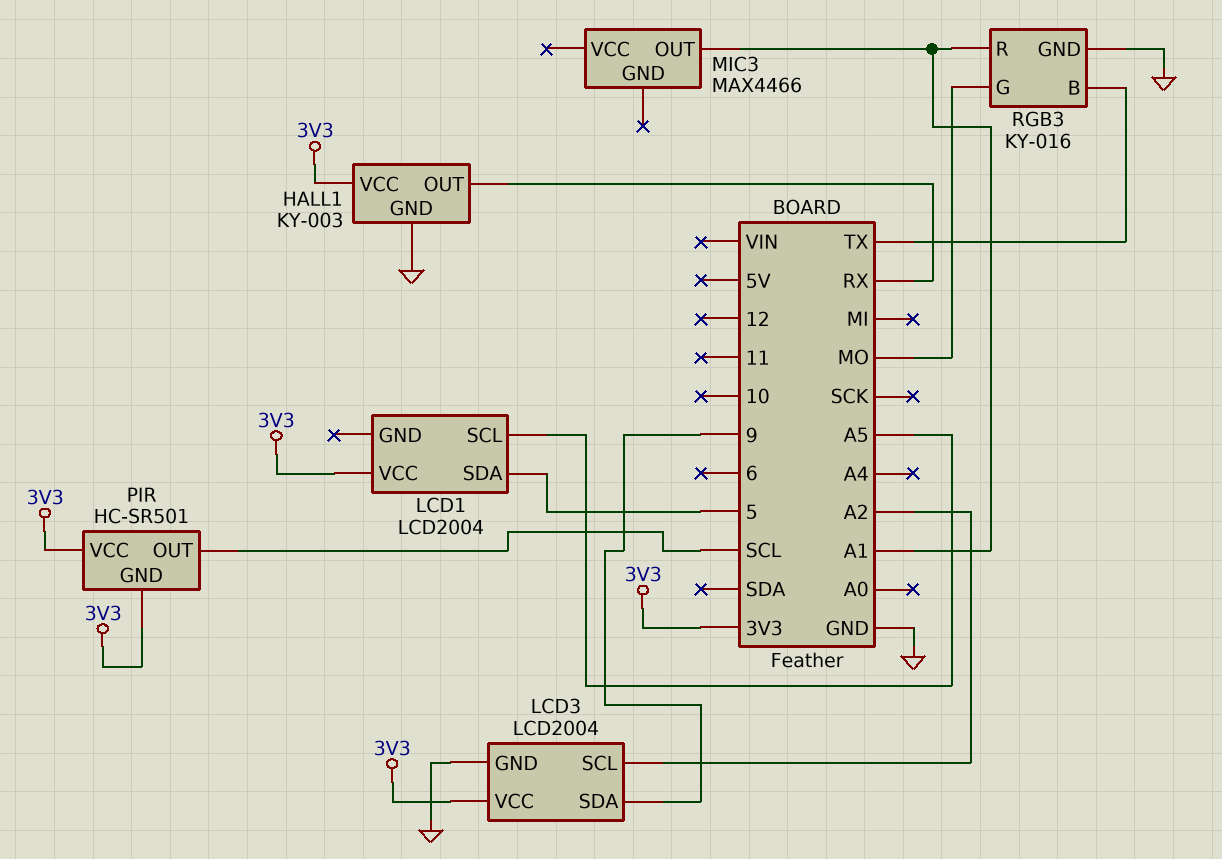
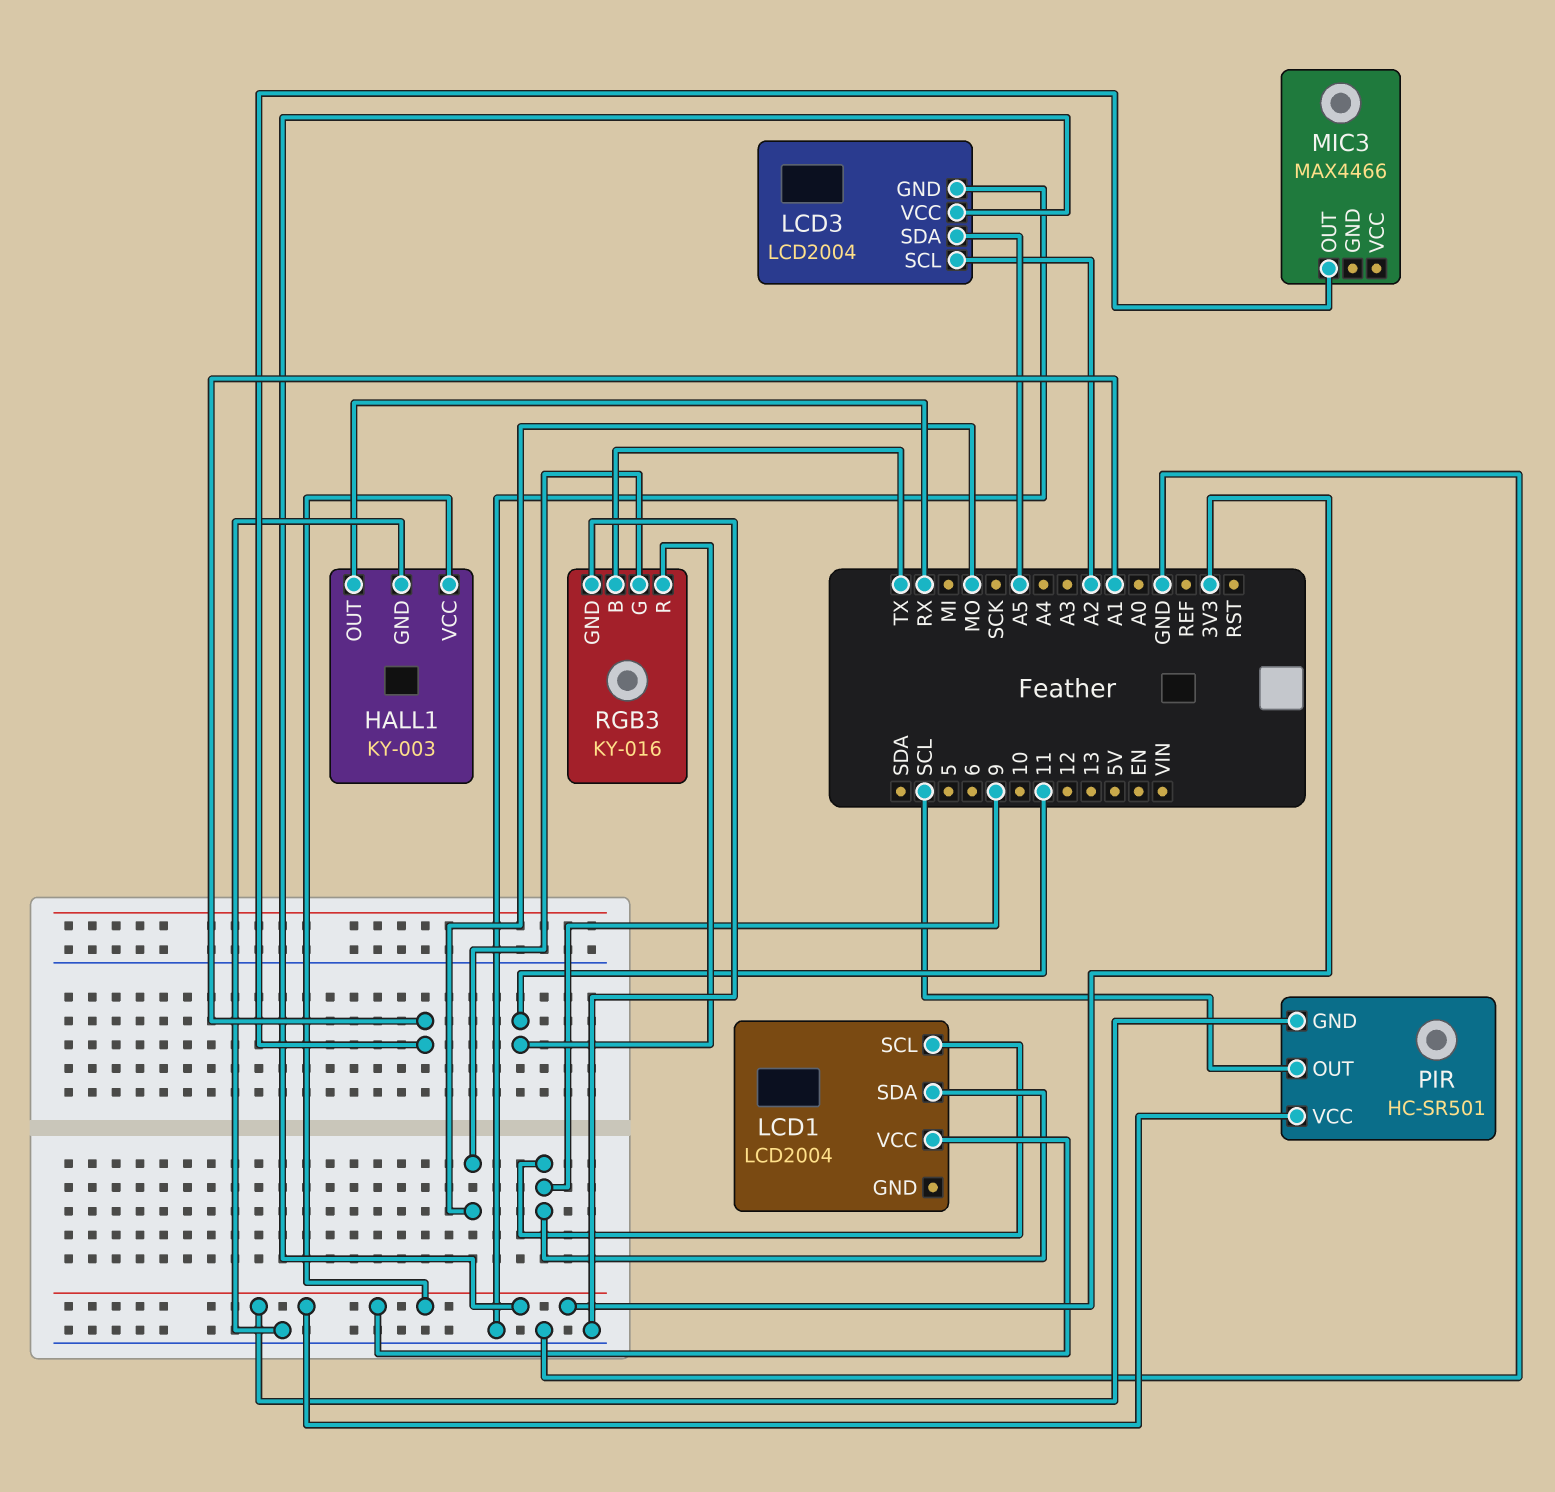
LCD1 pin SCL: A5 -> 9
LCD1 pin SDA: 5 -> 9
LCD3 pin SDA: 9 -> A5
RGB3 pin R: A1 -> 11

